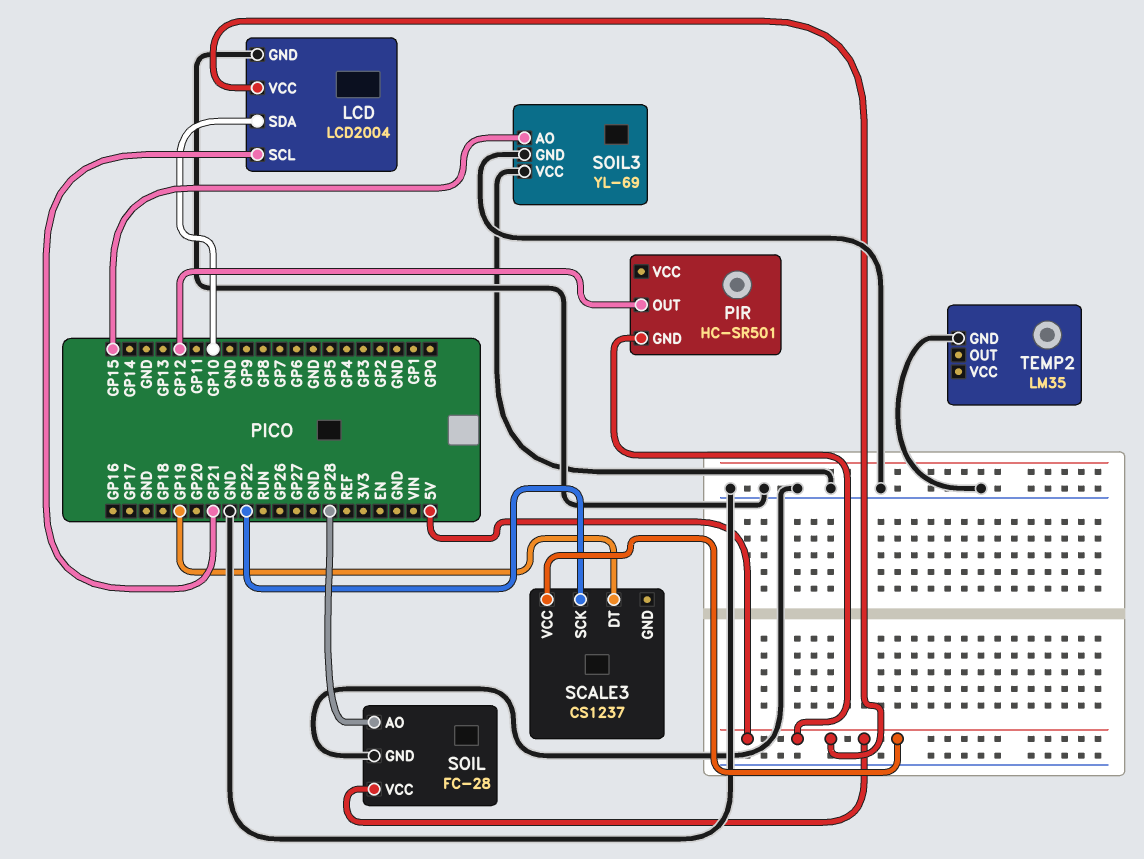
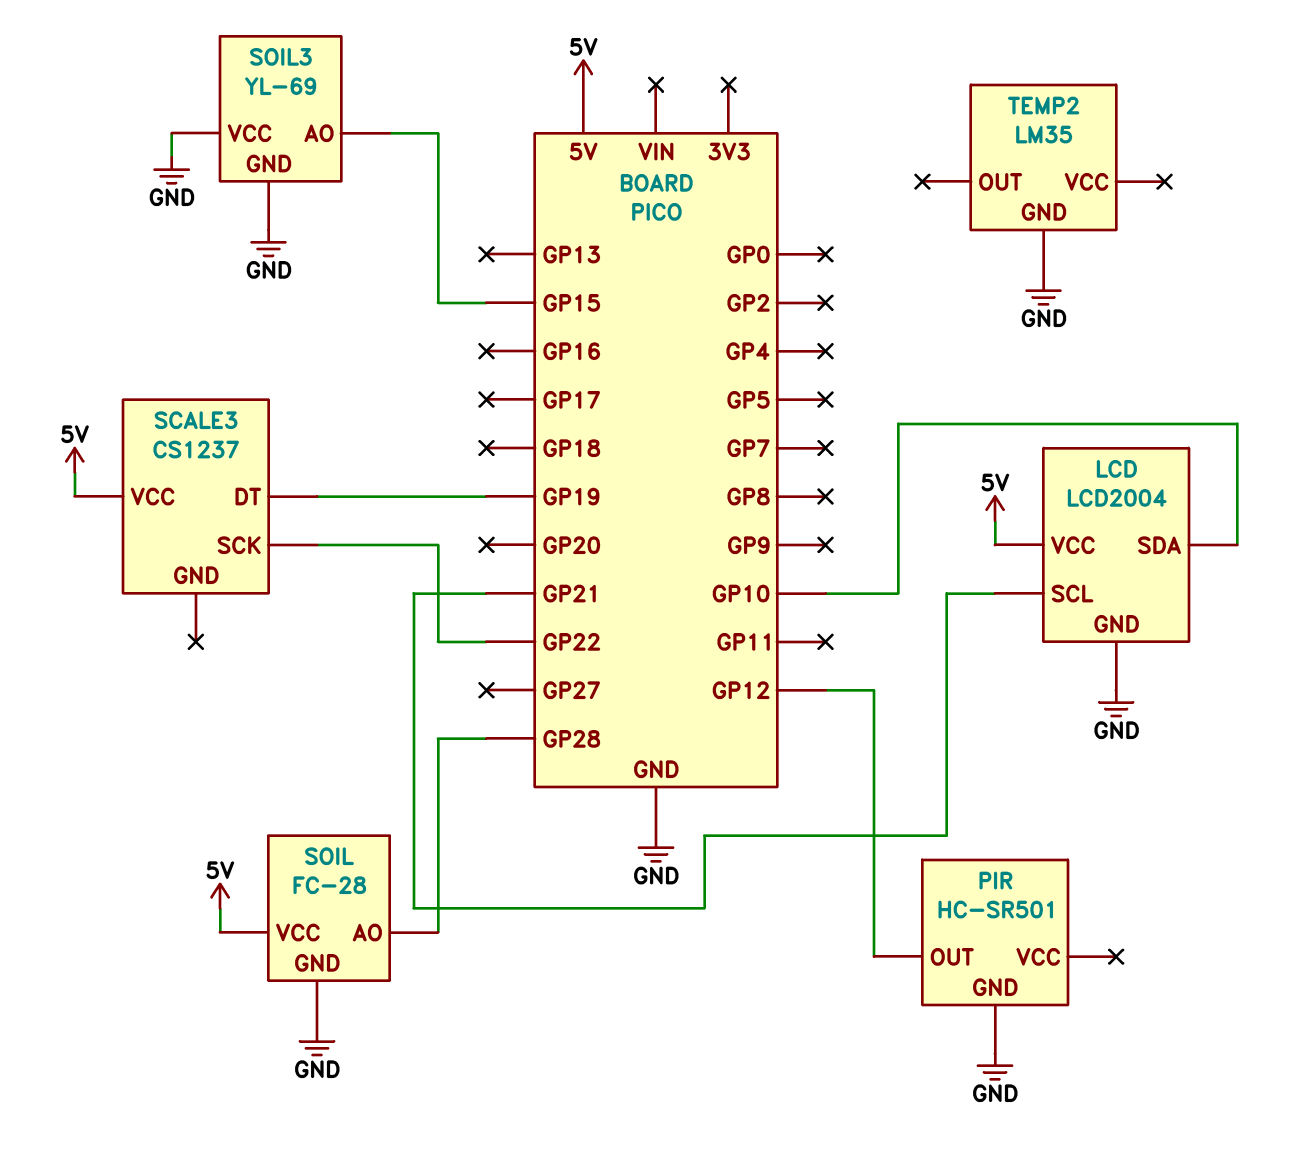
PIR pin GND: 5V -> GND

